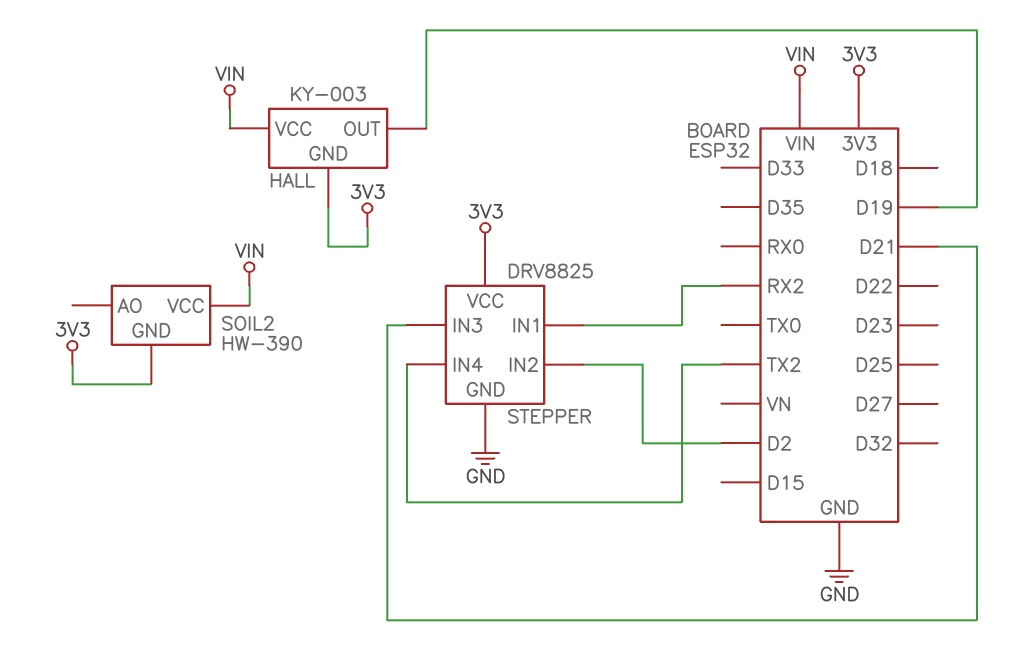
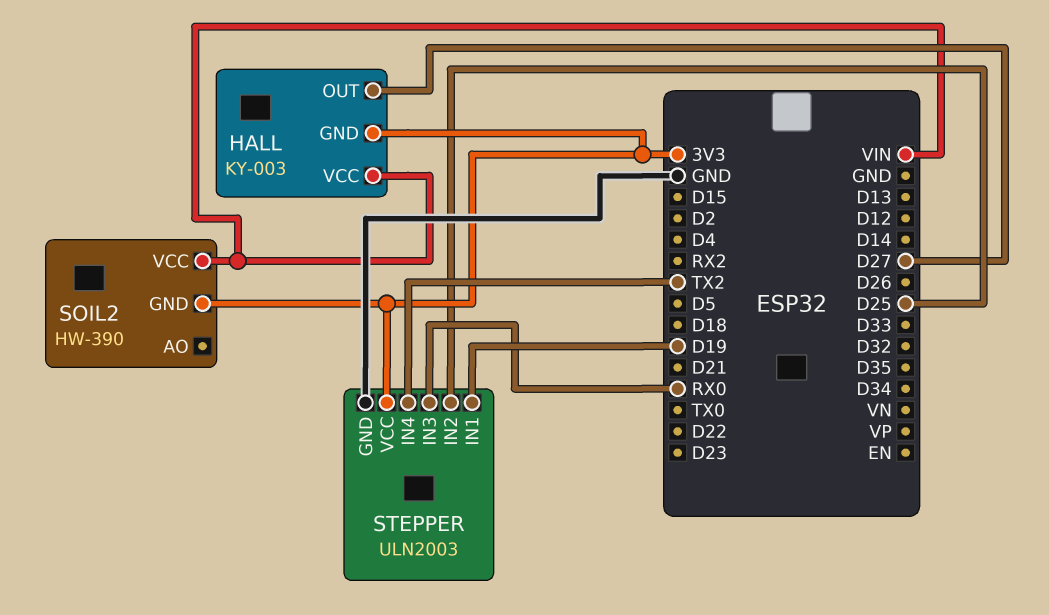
HALL pin OUT: D19 -> D27
STEPPER: DRV8825 -> ULN2003
STEPPER pin IN1: RX2 -> D19
STEPPER pin IN2: D2 -> D25
STEPPER pin IN3: D21 -> RX0

